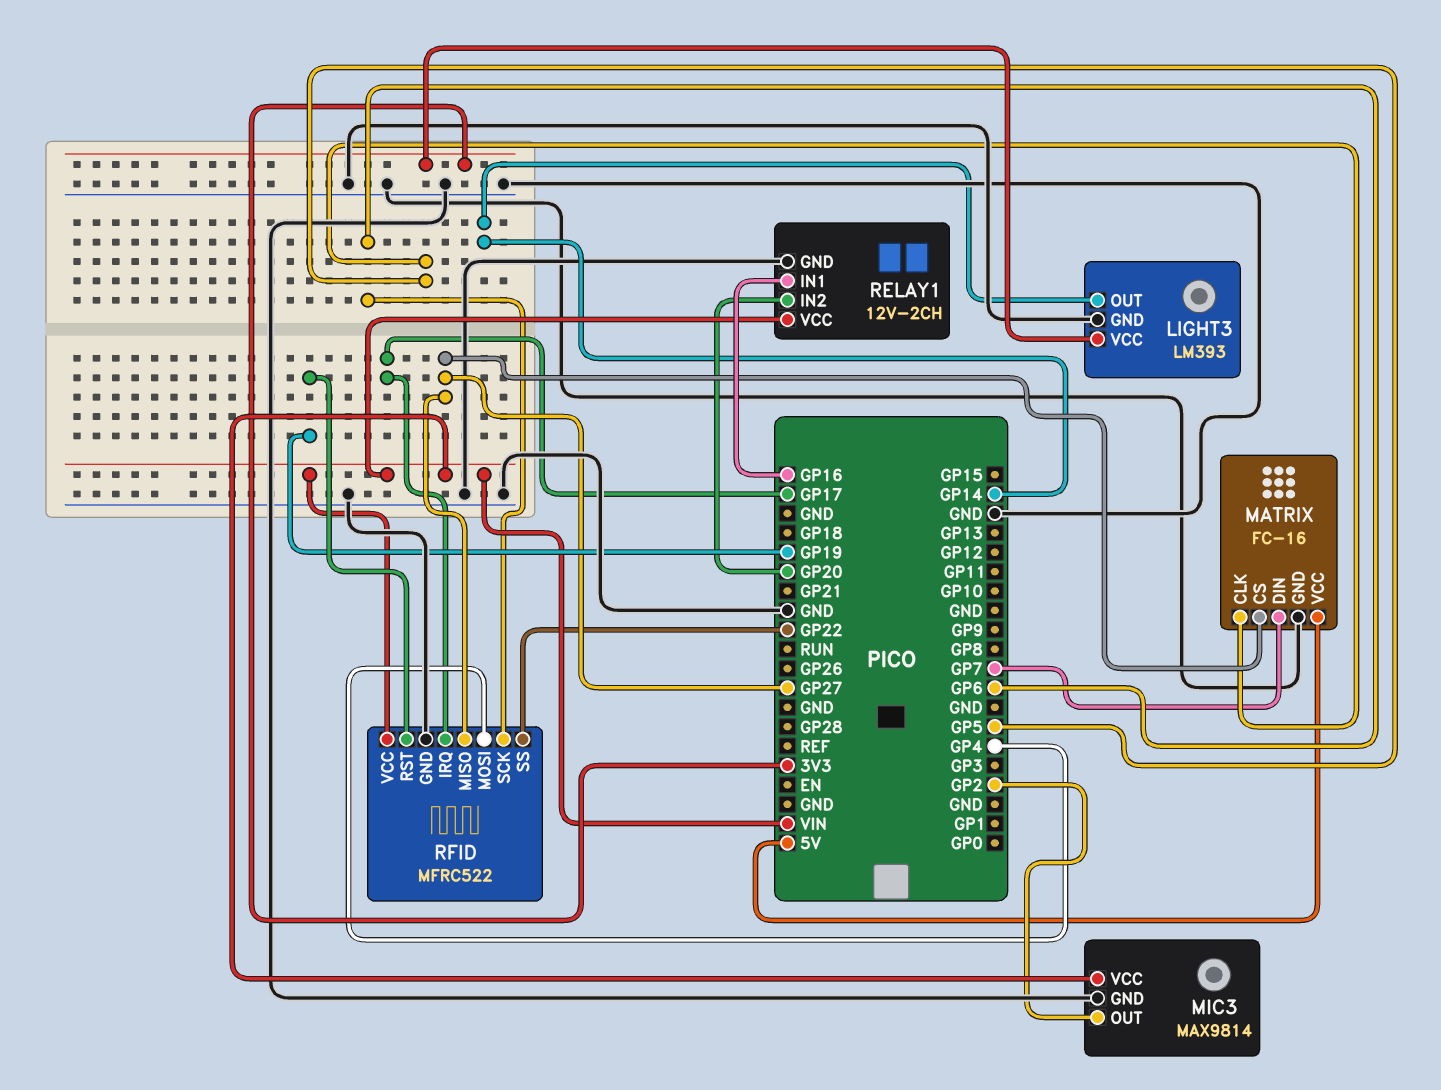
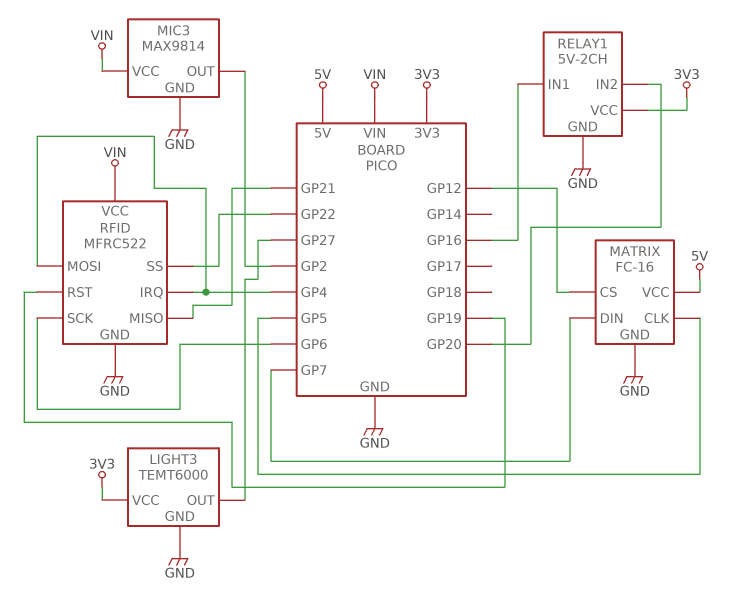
LIGHT3: LM393 -> TEMT6000
LIGHT3 pin OUT: GP14 -> GP27
MATRIX pin CS: GP27 -> GP12
RELAY1: 12V-2CH -> 5V-2CH
RELAY1 pin VCC: VIN -> 3V3
RFID pin IRQ: GP17 -> GP4
RFID pin MISO: GP27 -> GP21

